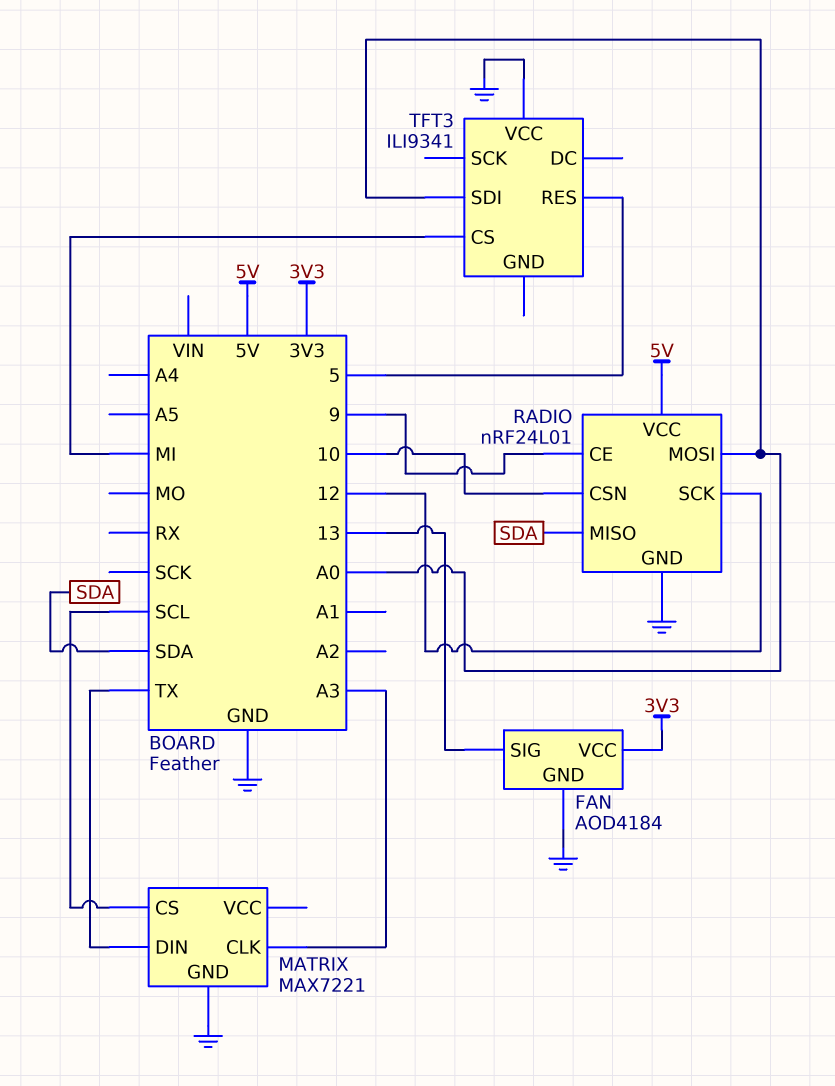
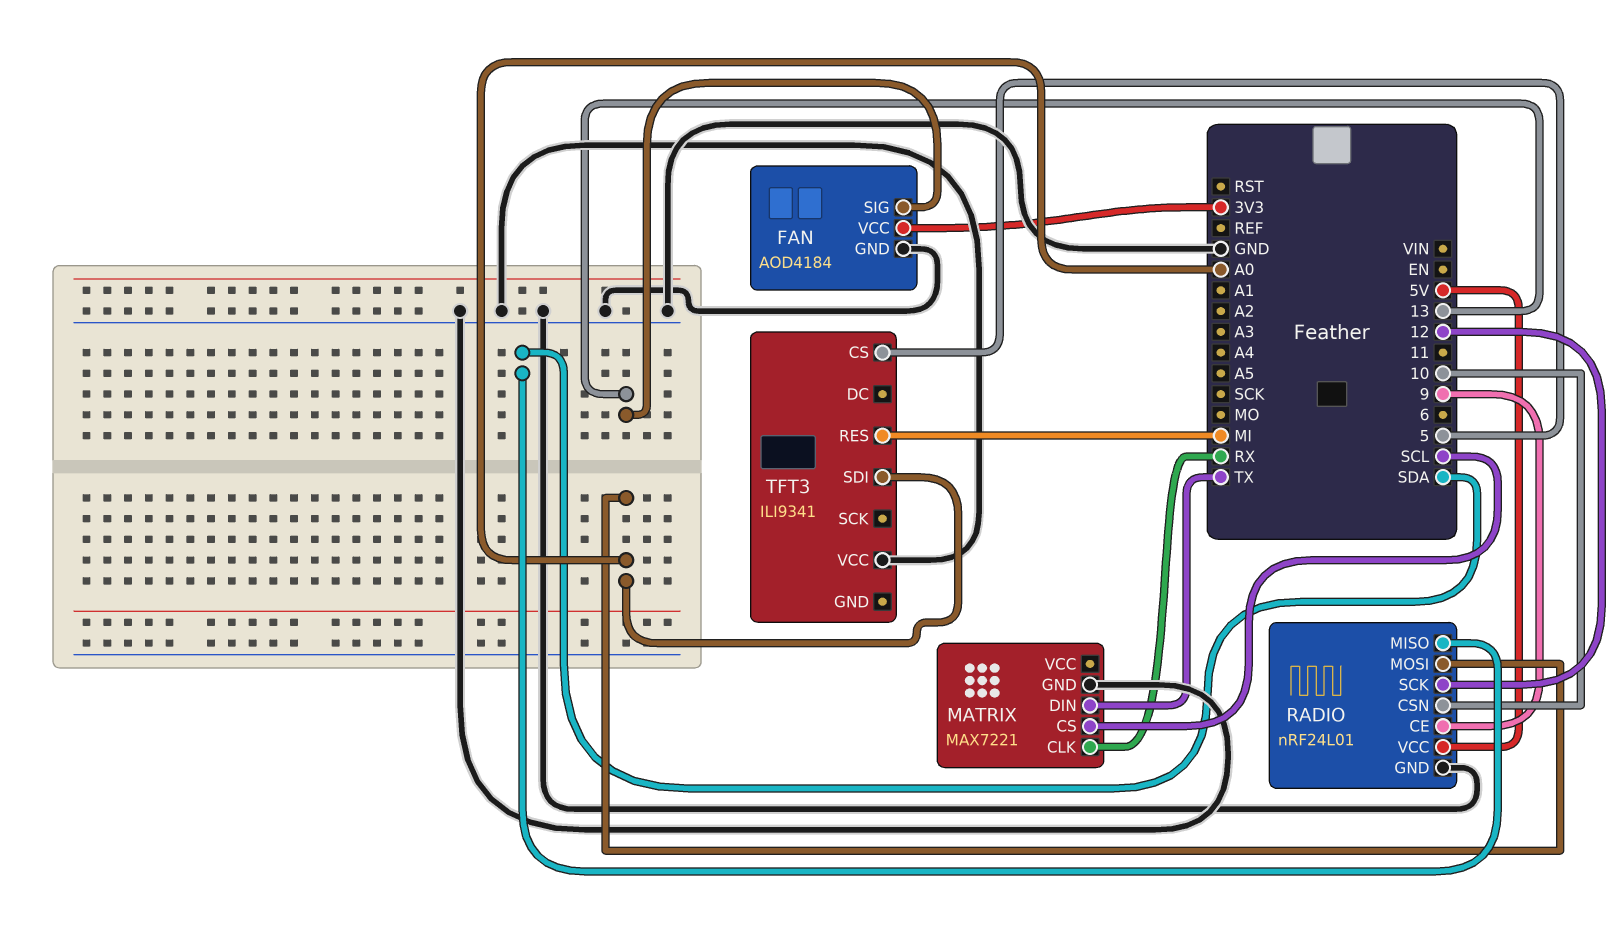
MATRIX pin CLK: A3 -> RX
TFT3 pin CS: MI -> 5
TFT3 pin RES: 5 -> MI

